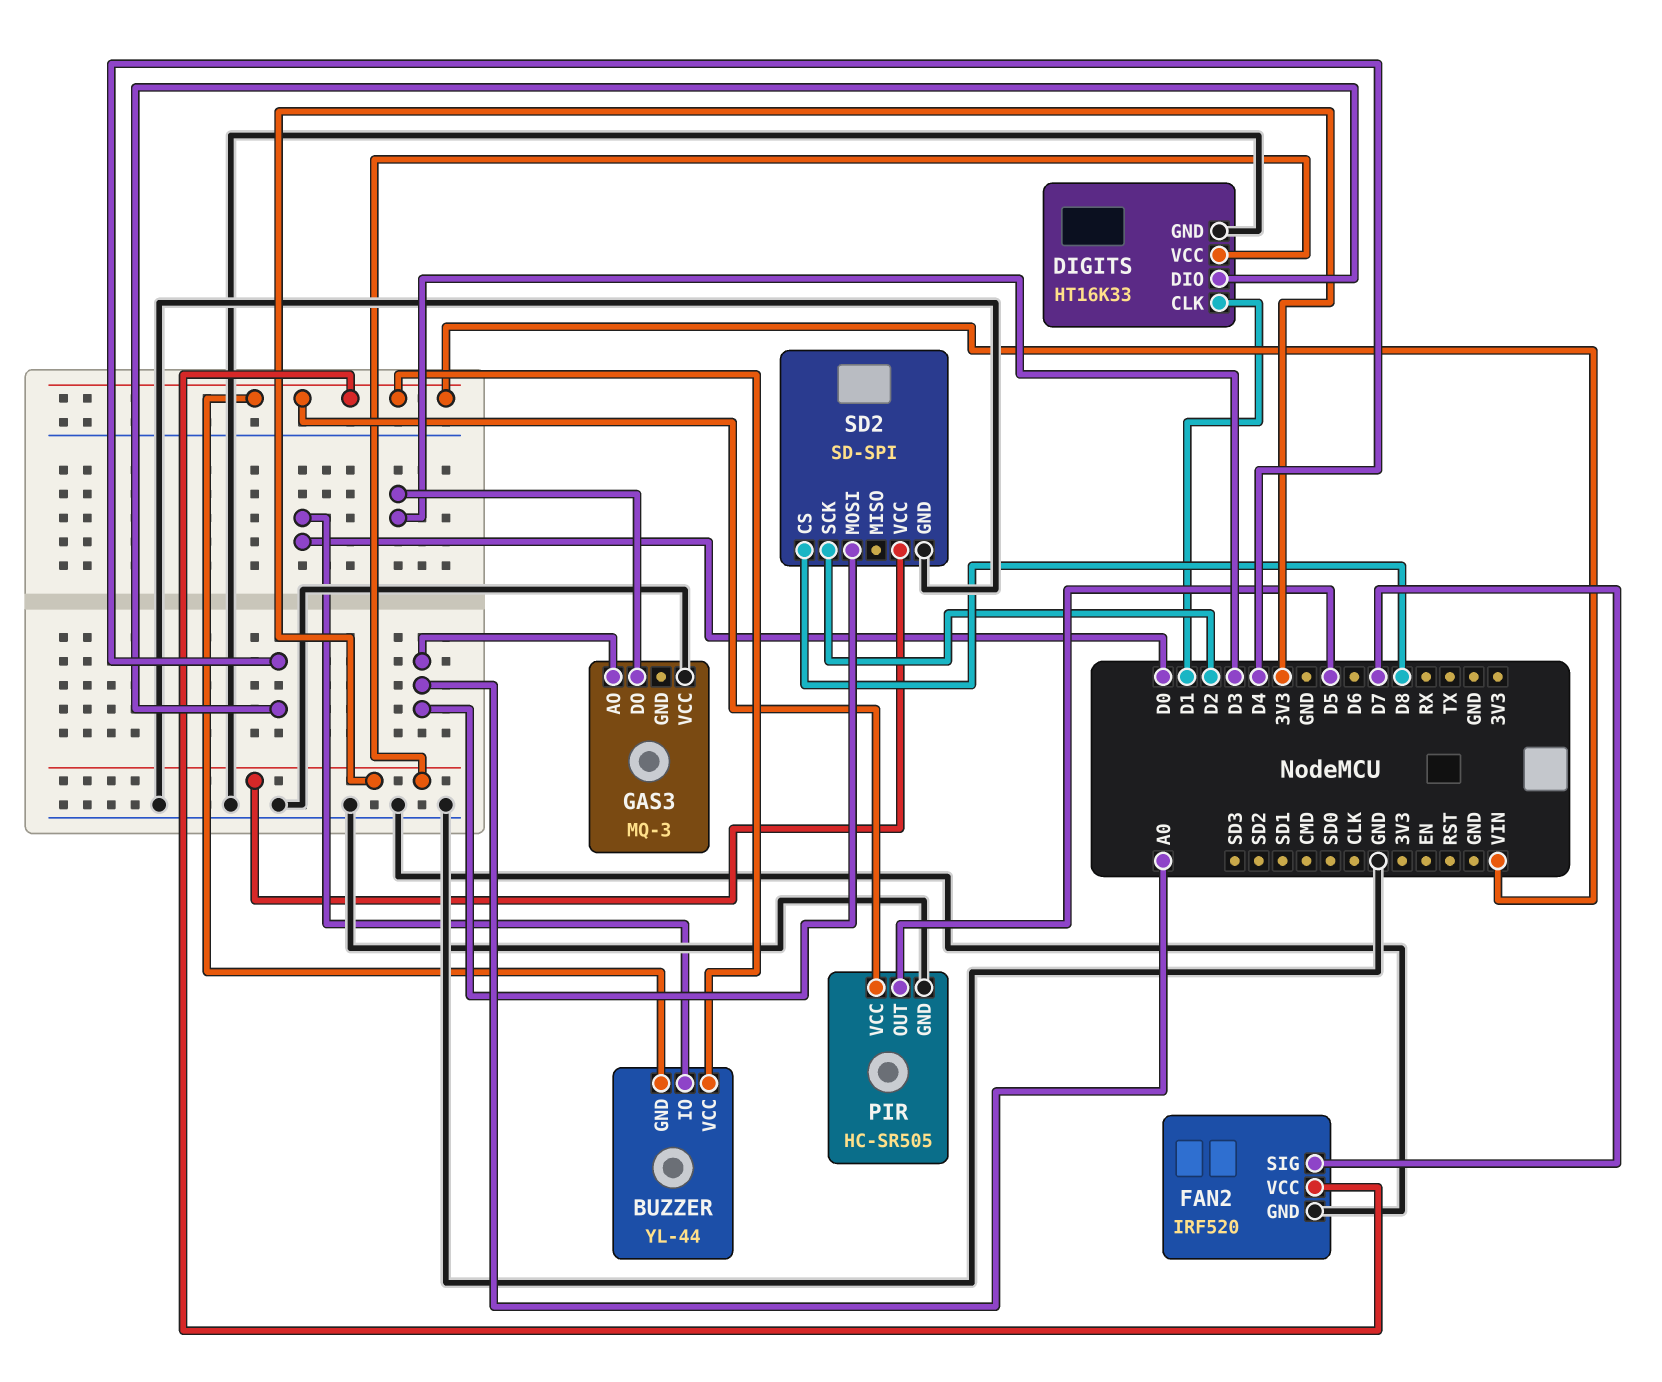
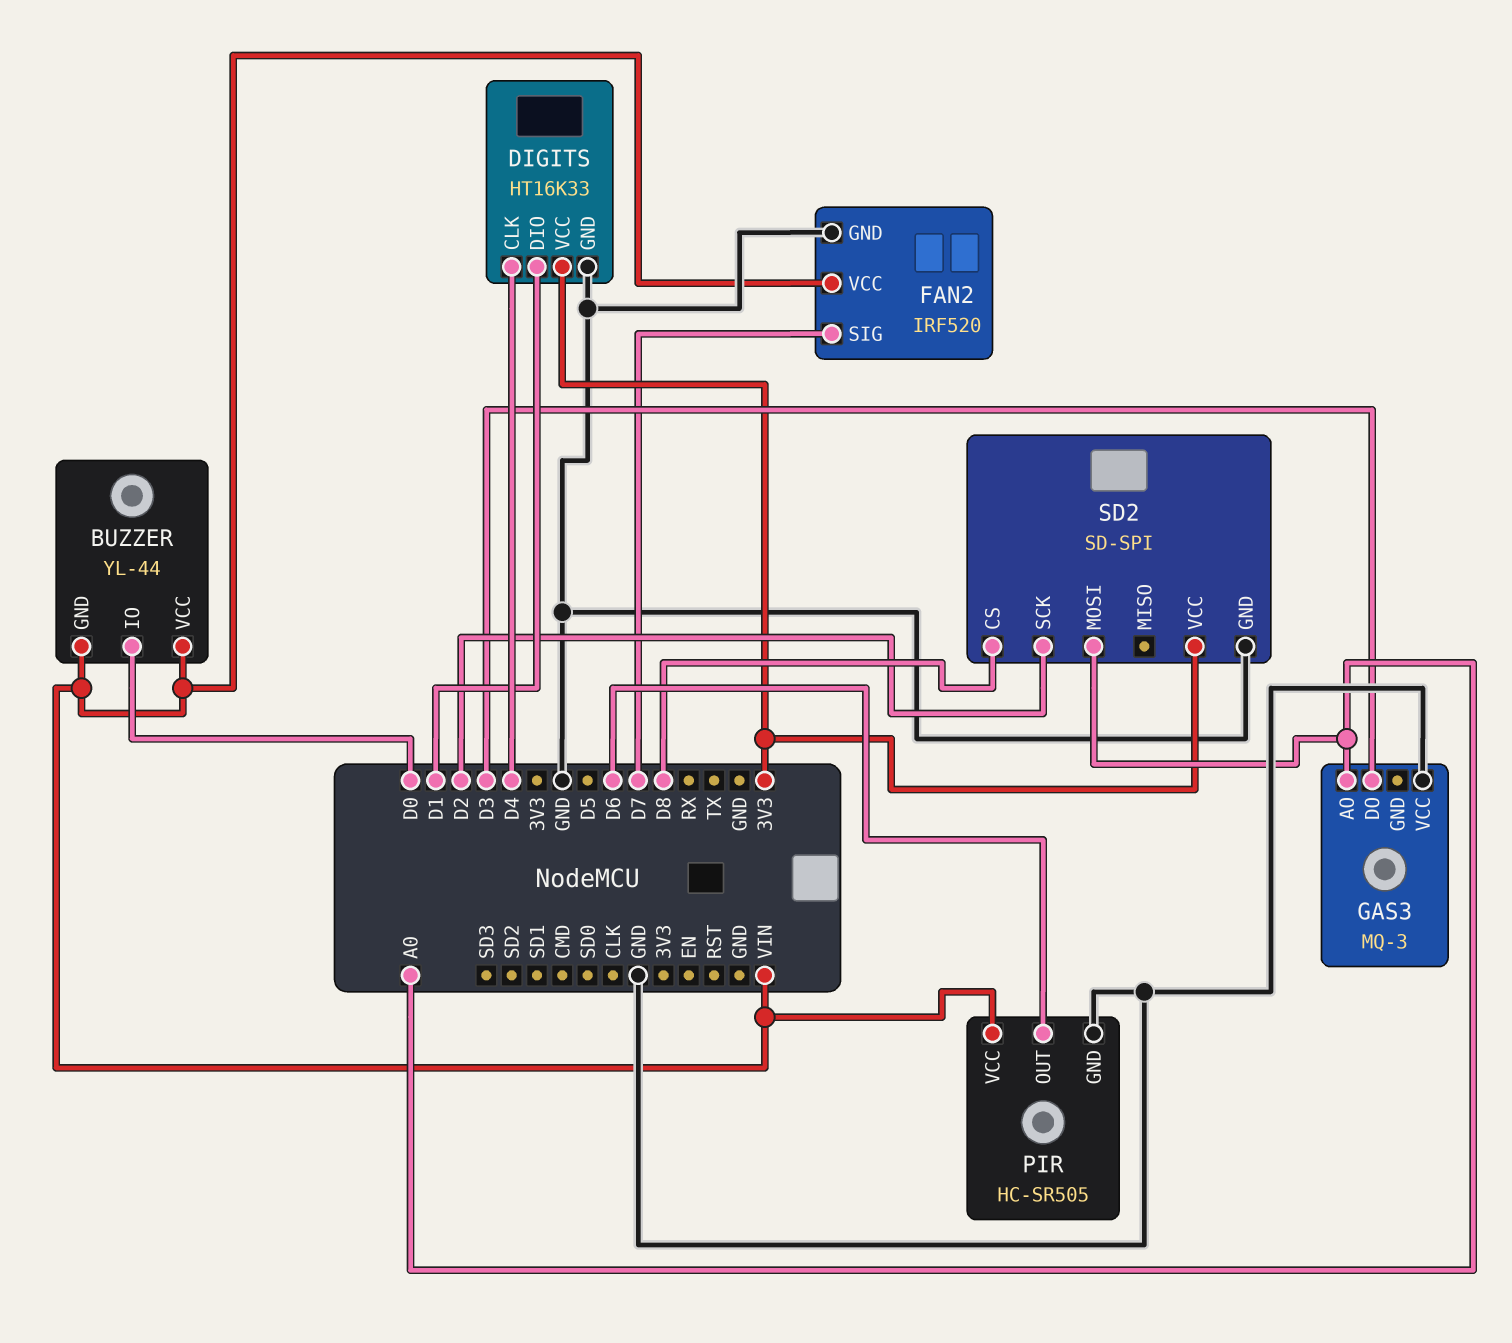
DIGITS pin CLK: D1 -> D4
DIGITS pin DIO: D4 -> D1
PIR pin OUT: D5 -> D6

